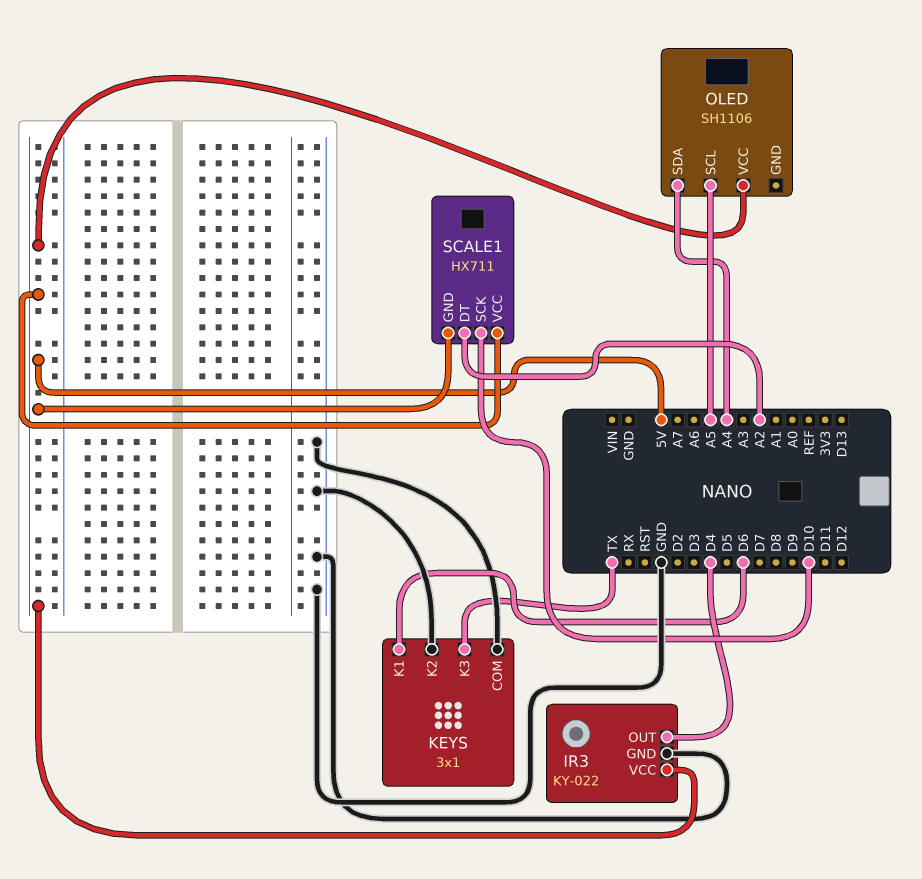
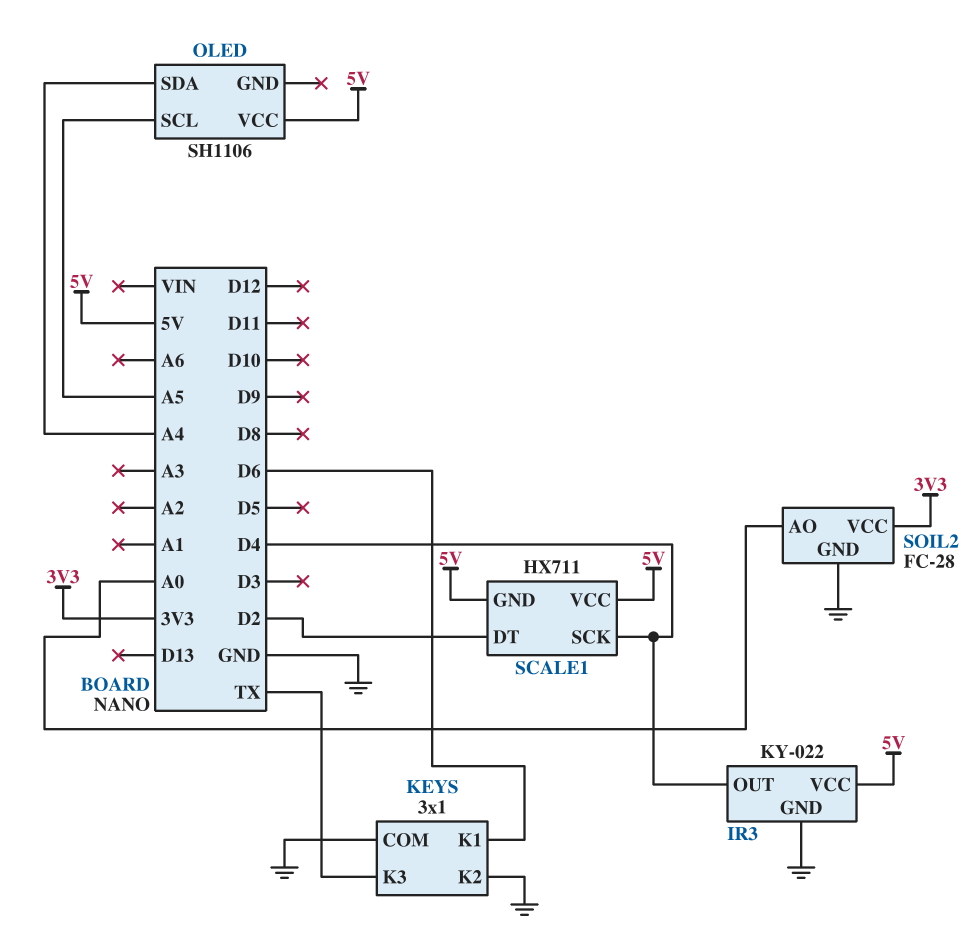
SCALE1 pin DT: A2 -> D2
SCALE1 pin SCK: D10 -> D4
SOIL2: none -> FC-28
SOIL2 pin AO: none -> A0
SOIL2 pin GND: none -> GND
SOIL2 pin VCC: none -> 3V3

